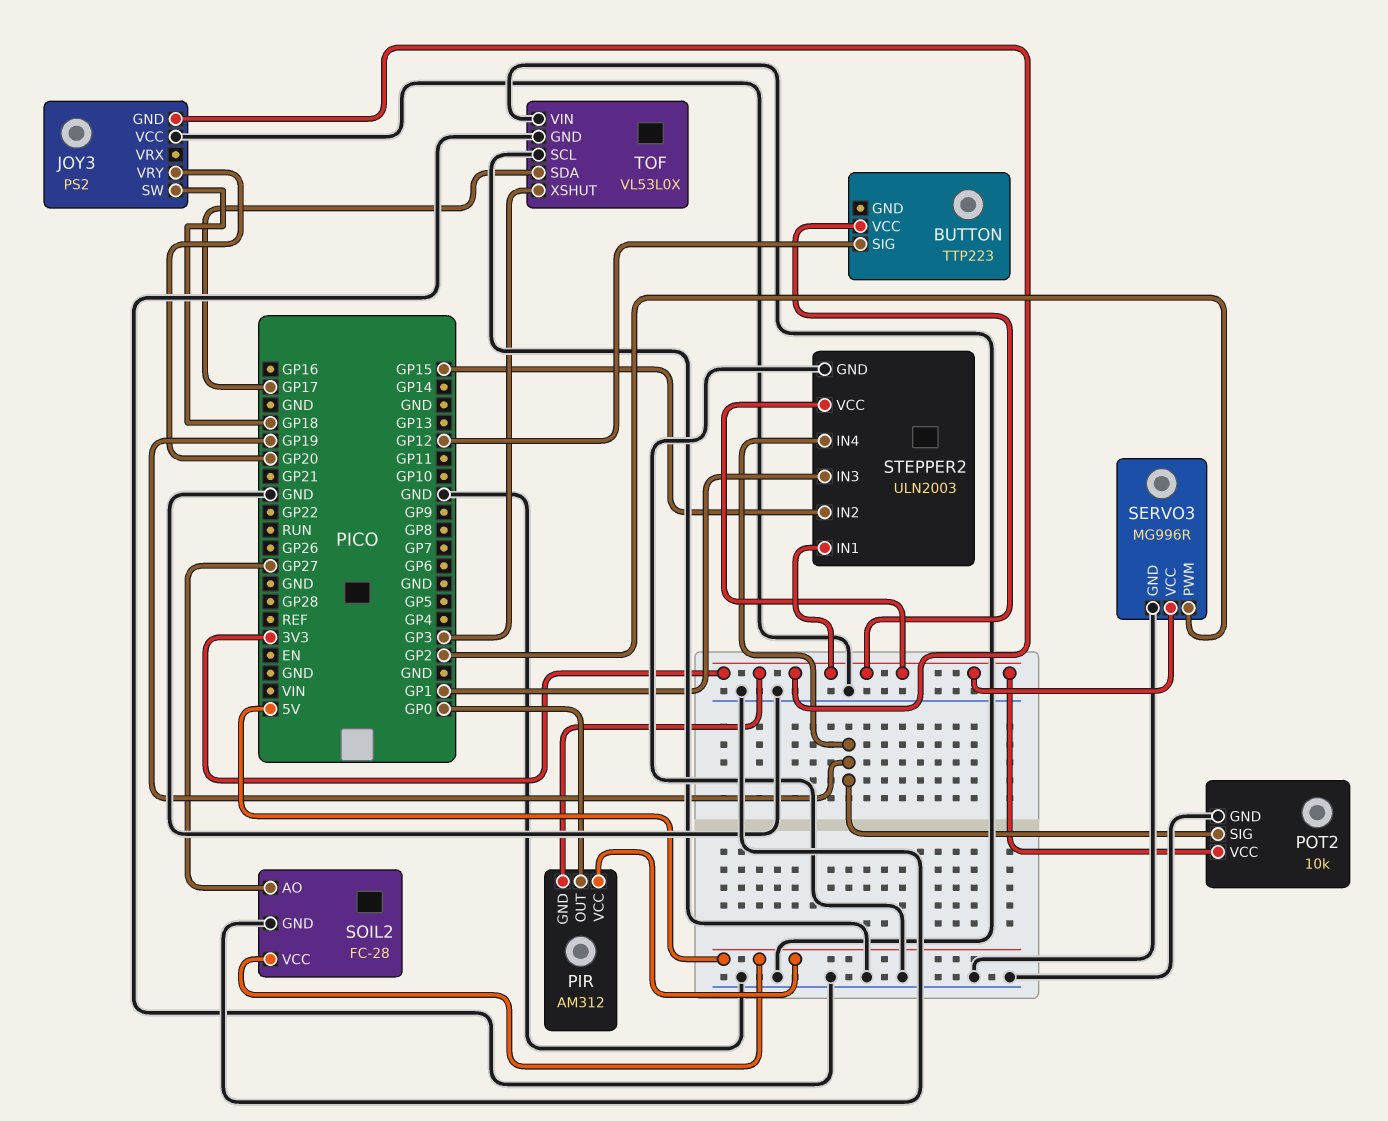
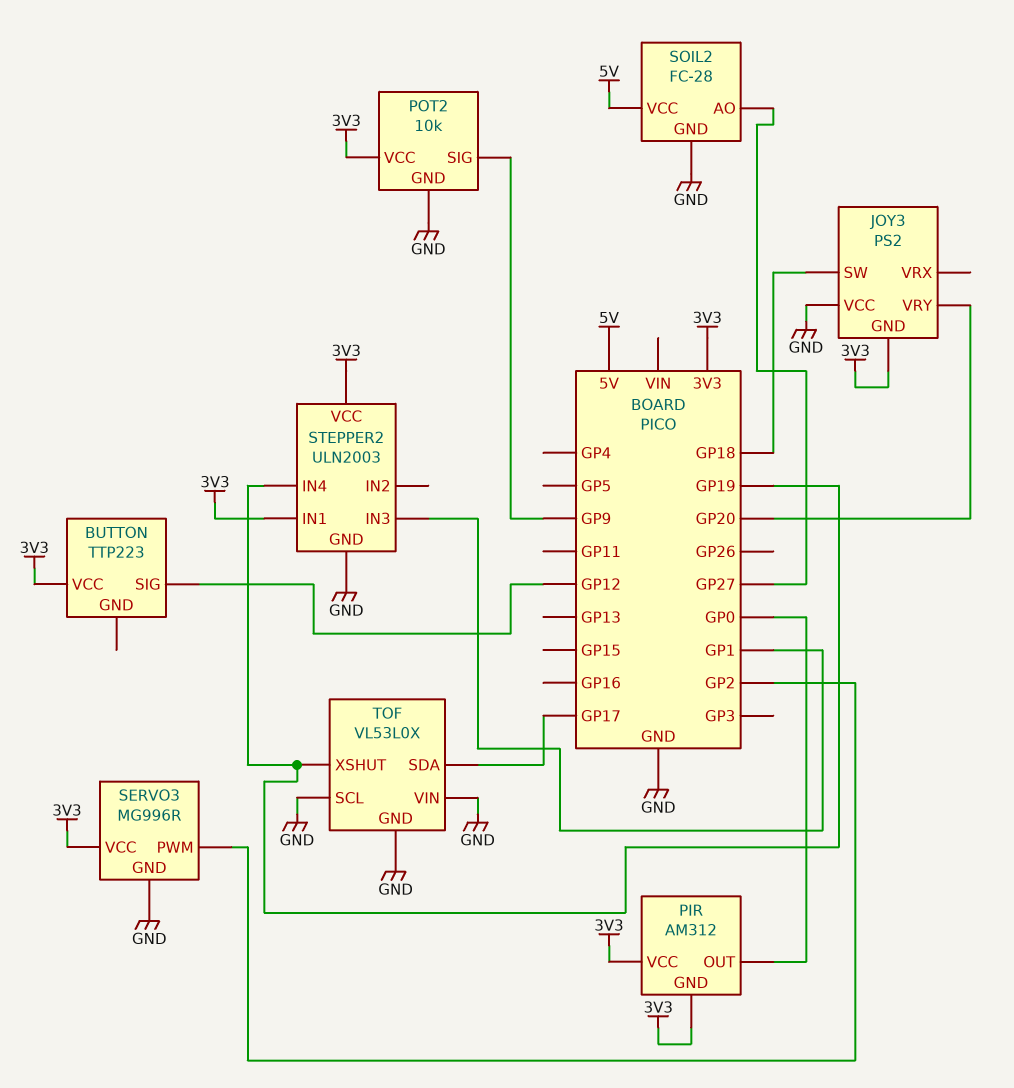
PIR pin VCC: 5V -> 3V3
POT2 pin SIG: GP19 -> GP9
STEPPER2 pin IN2: GP15 -> none
TOF pin XSHUT: GP3 -> GP19

